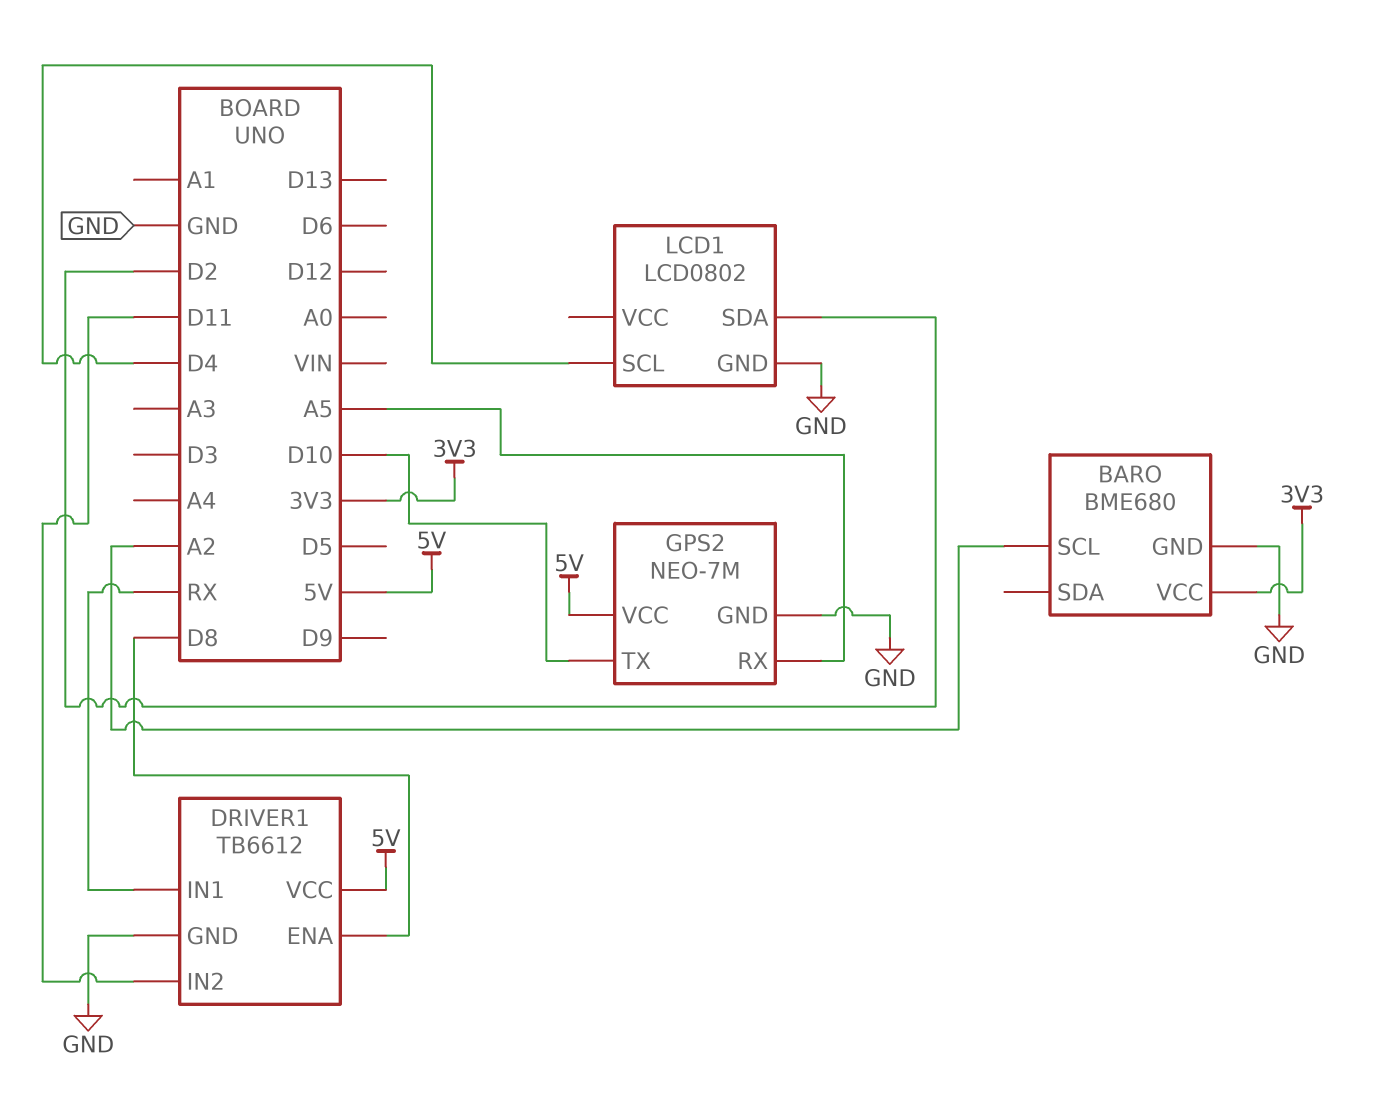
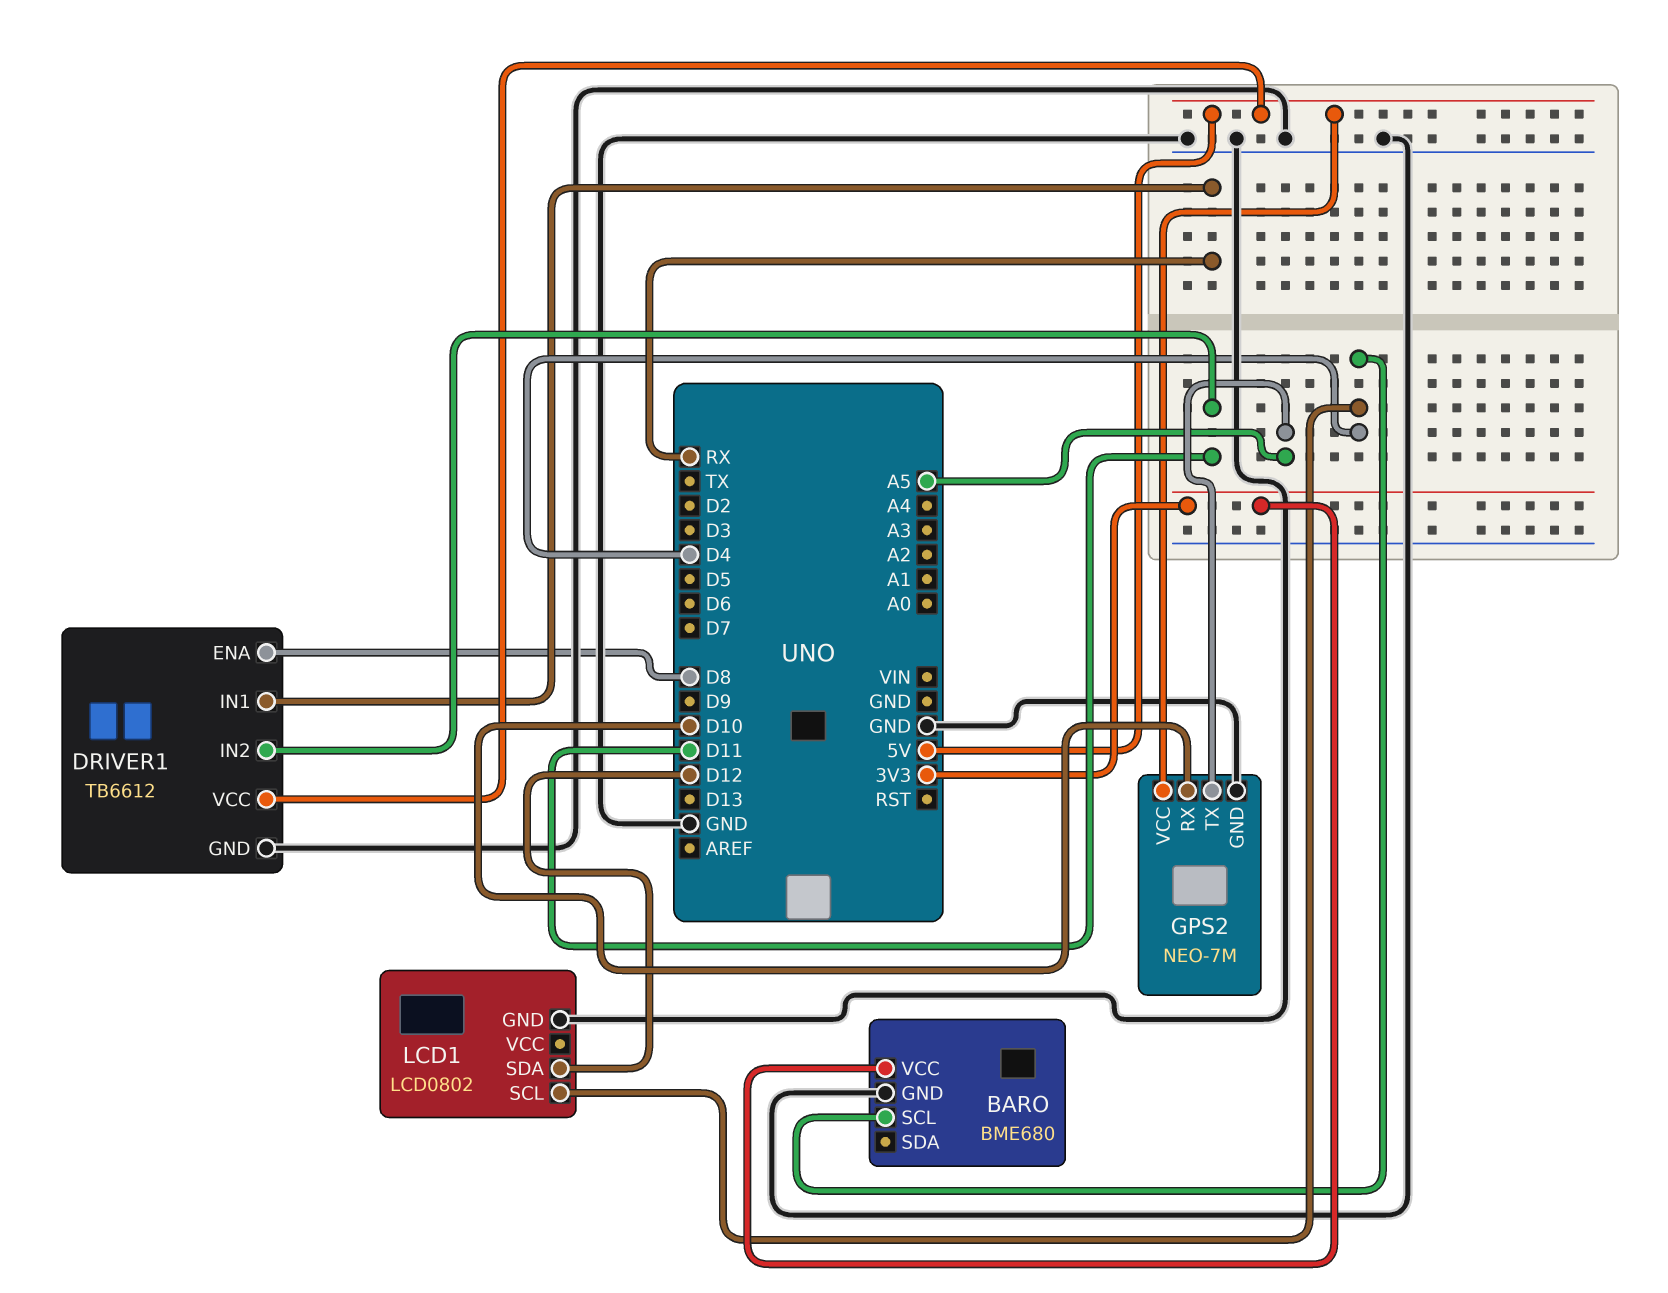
BARO pin SCL: A2 -> D4
GPS2 pin RX: A5 -> D10
GPS2 pin TX: D10 -> A5
LCD1 pin SDA: D2 -> D12

